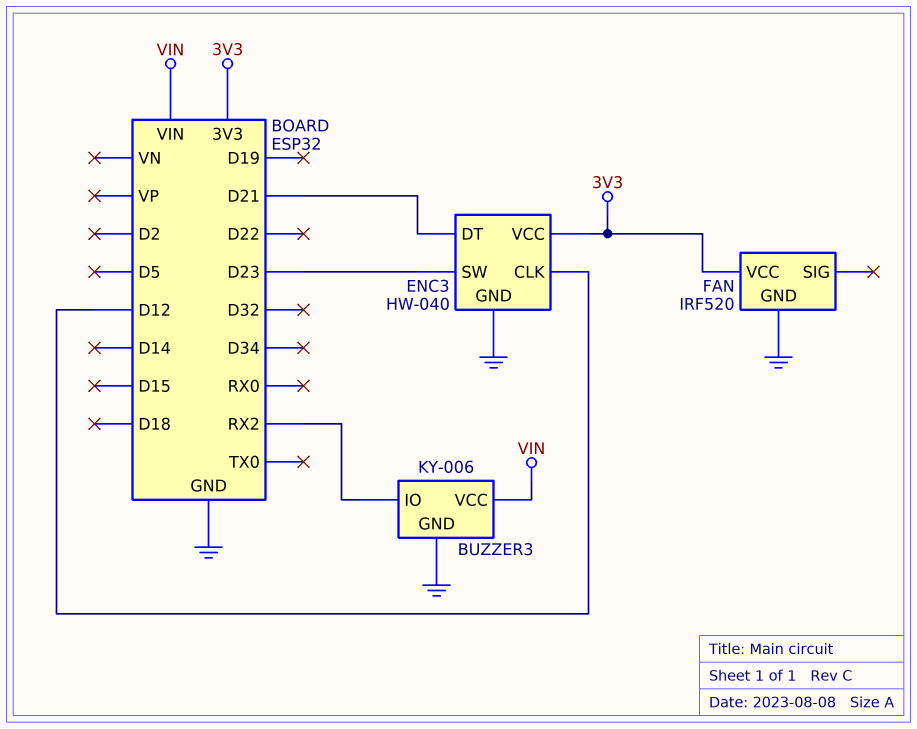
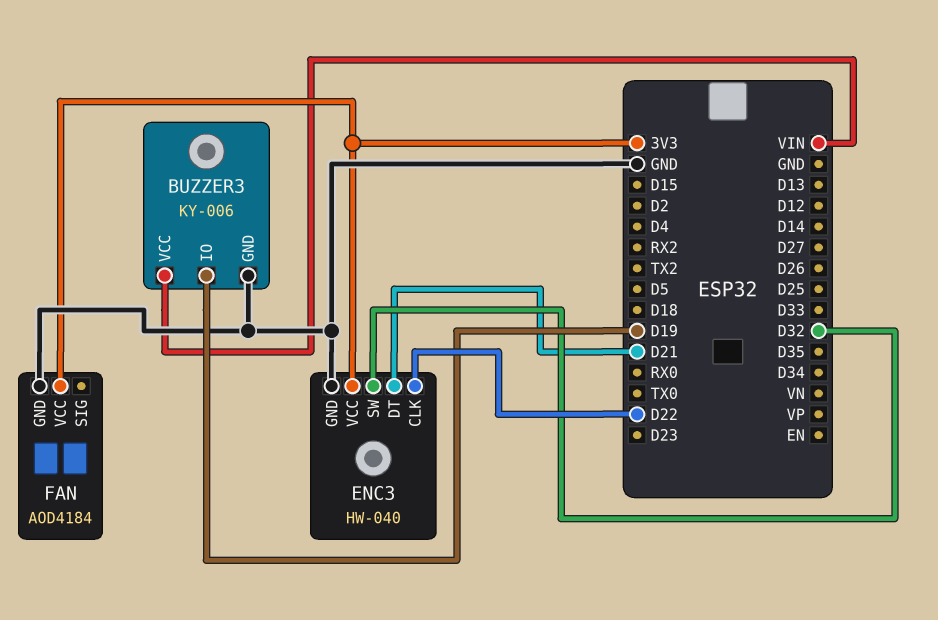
BUZZER3 pin IO: RX2 -> D19
ENC3 pin CLK: D12 -> D22
ENC3 pin SW: D23 -> D32
FAN: IRF520 -> AOD4184

